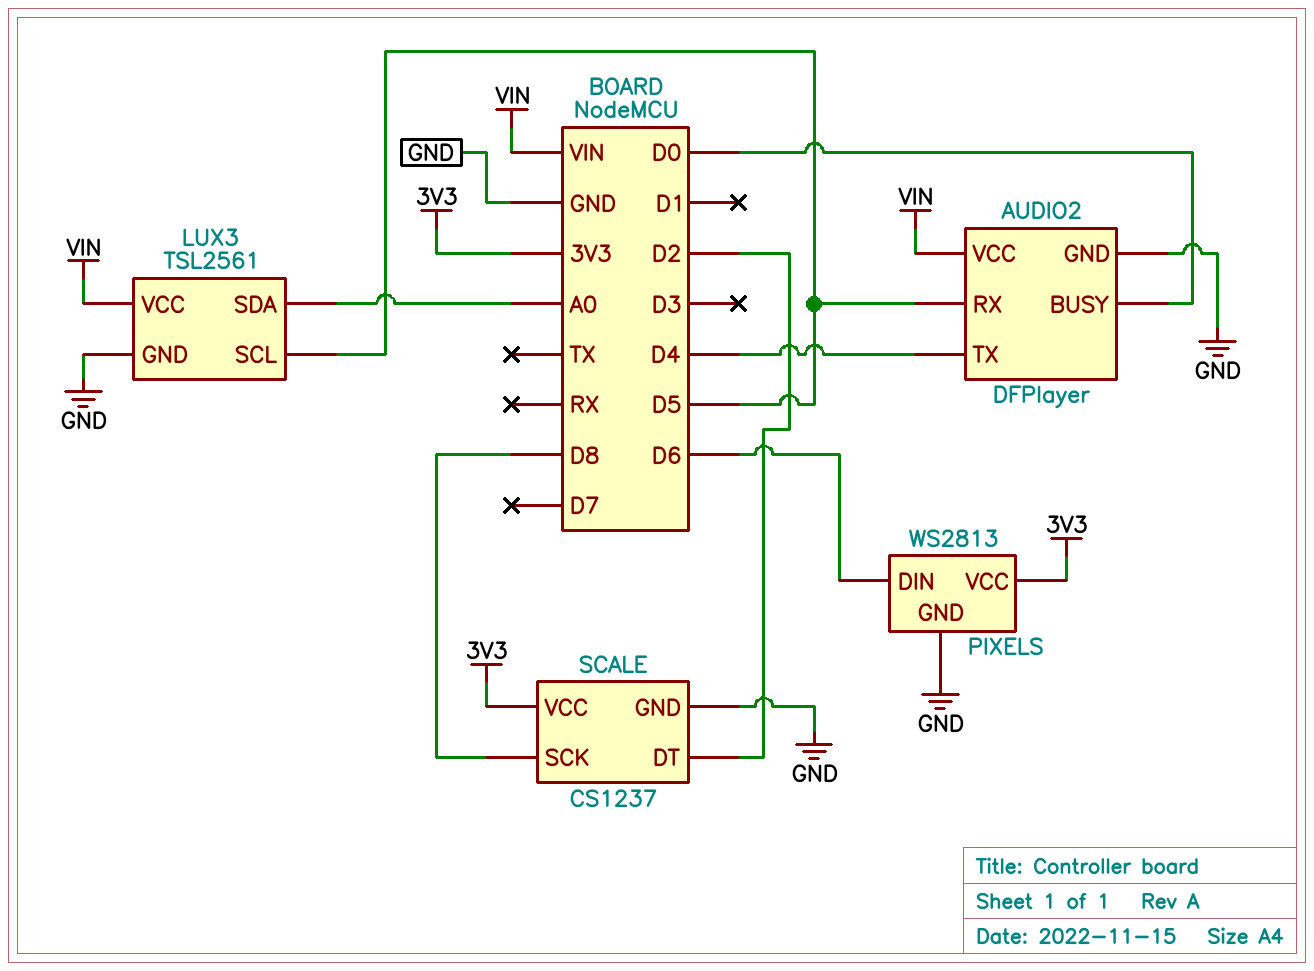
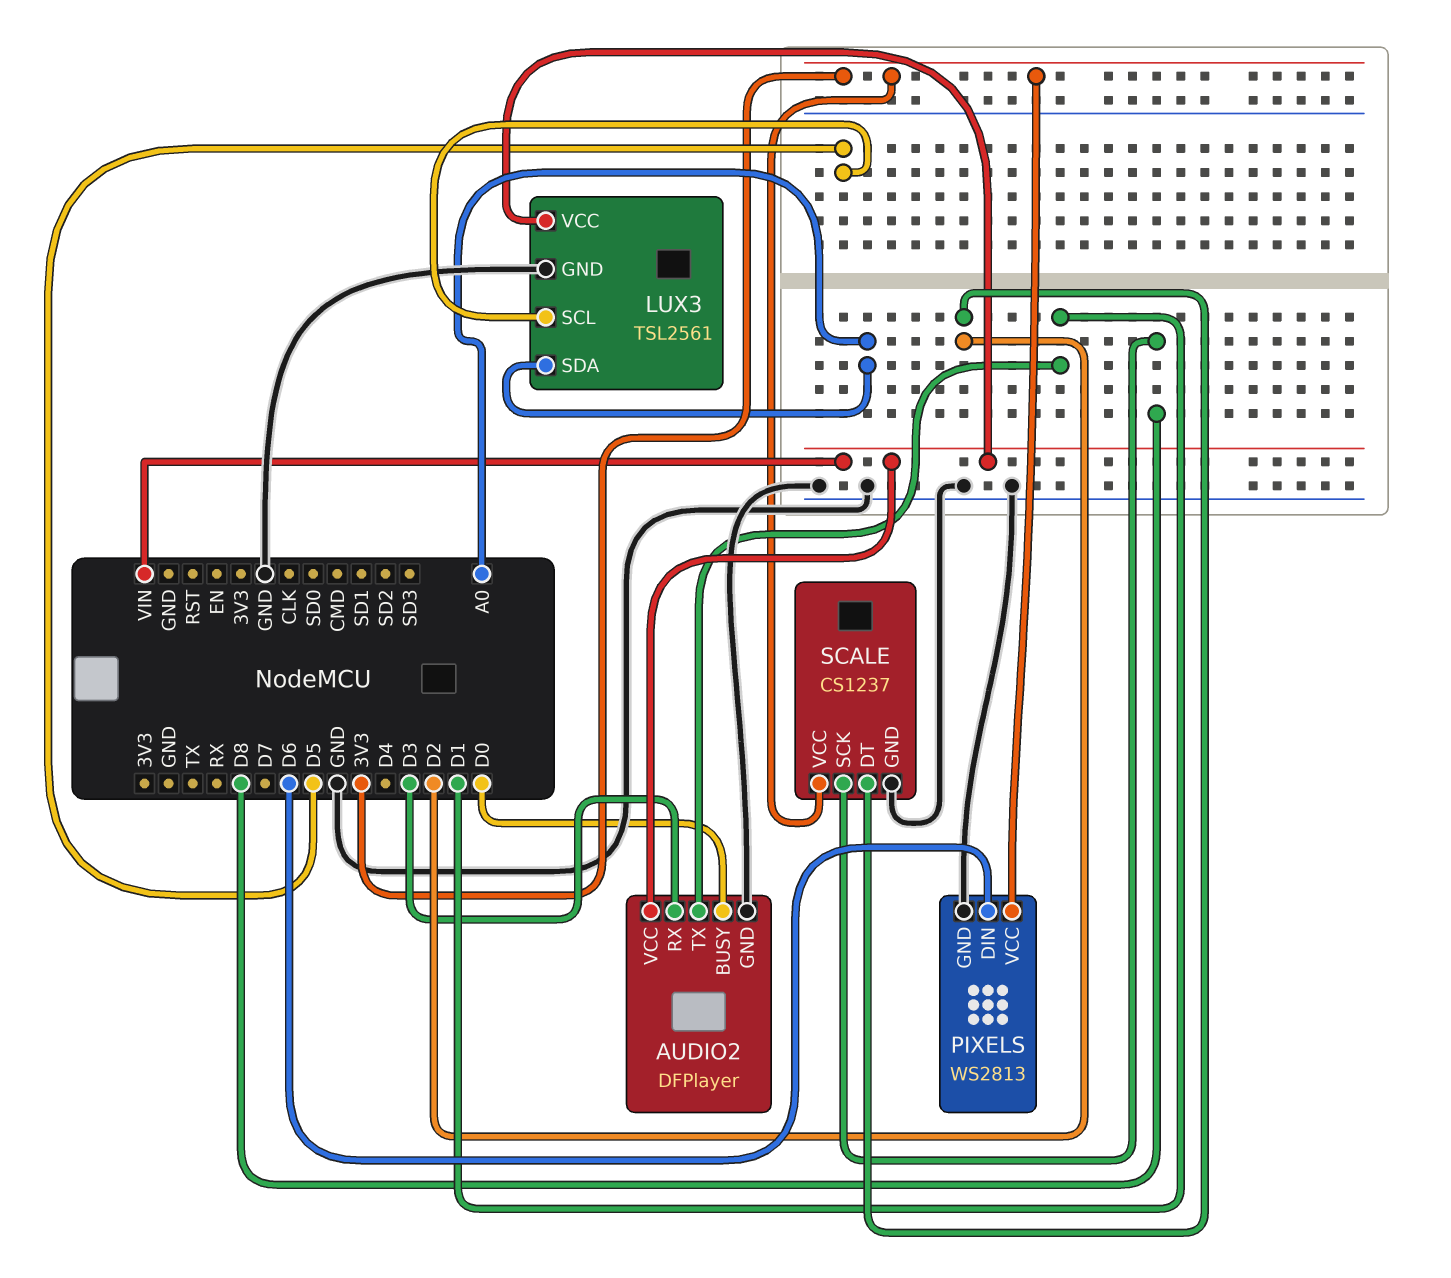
AUDIO2 pin RX: D5 -> D3
AUDIO2 pin TX: D4 -> D1

